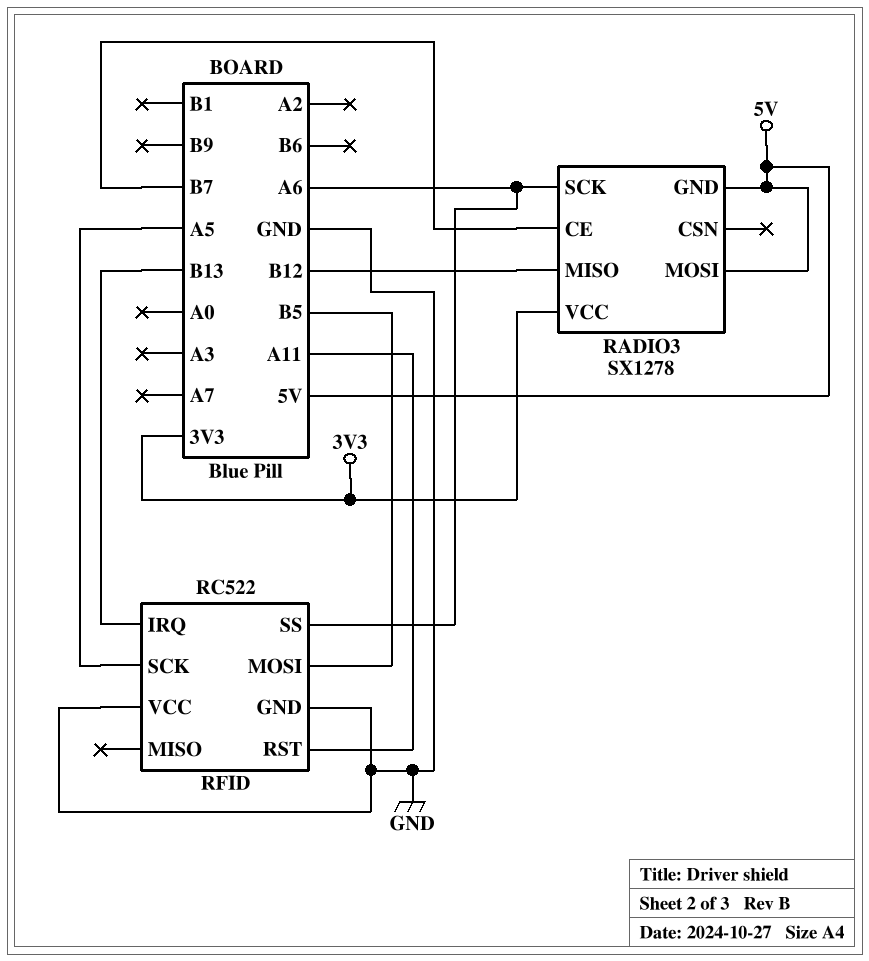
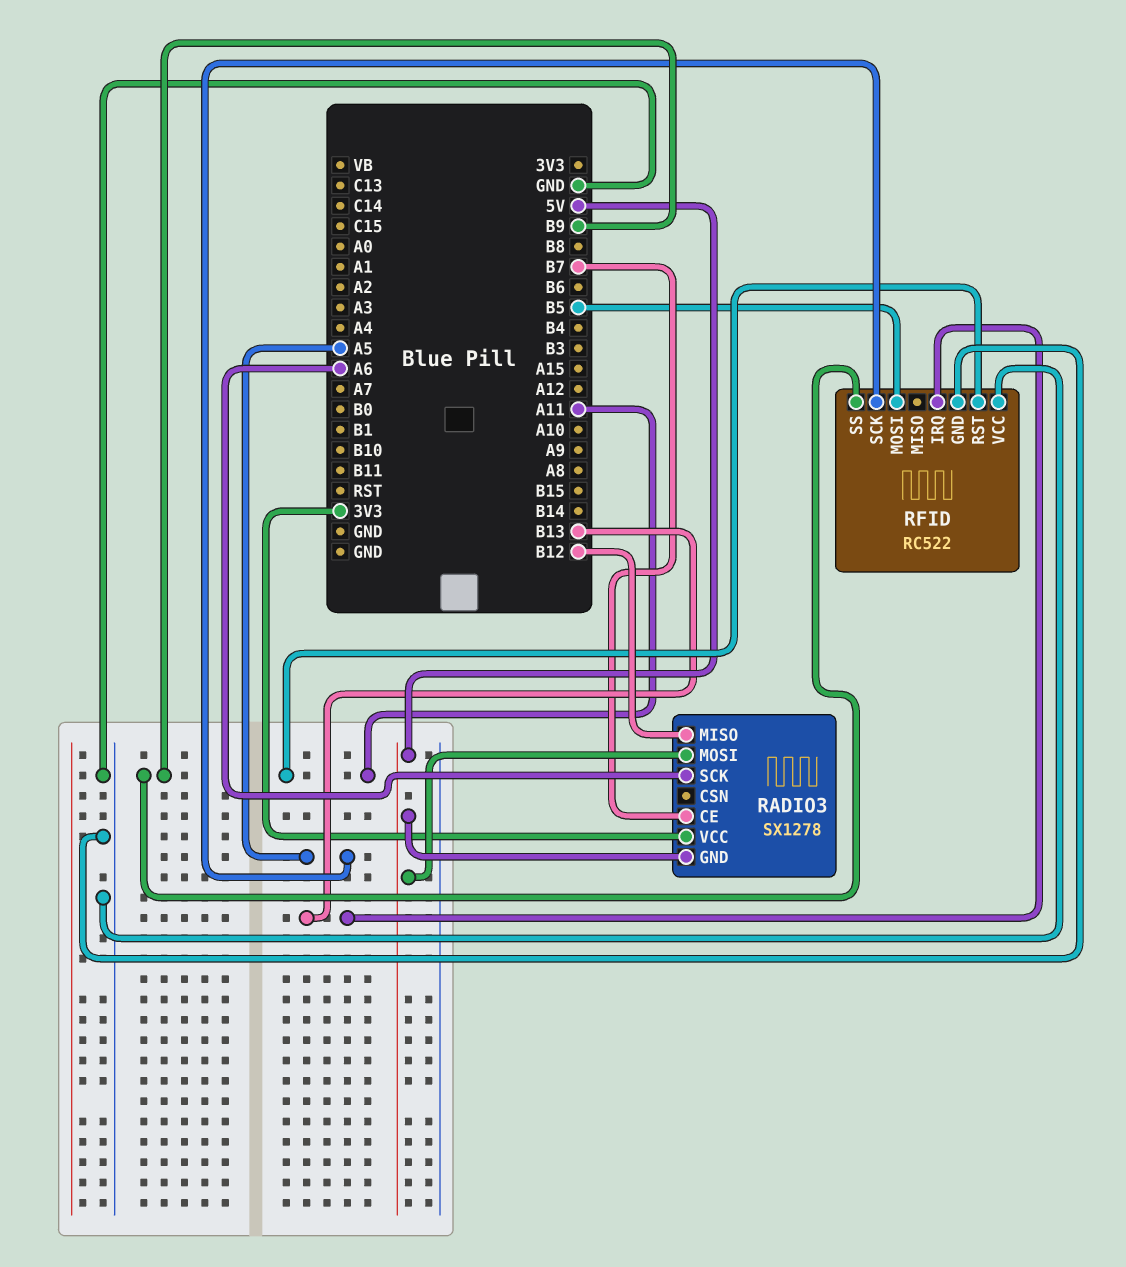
RFID pin SS: A6 -> B9

